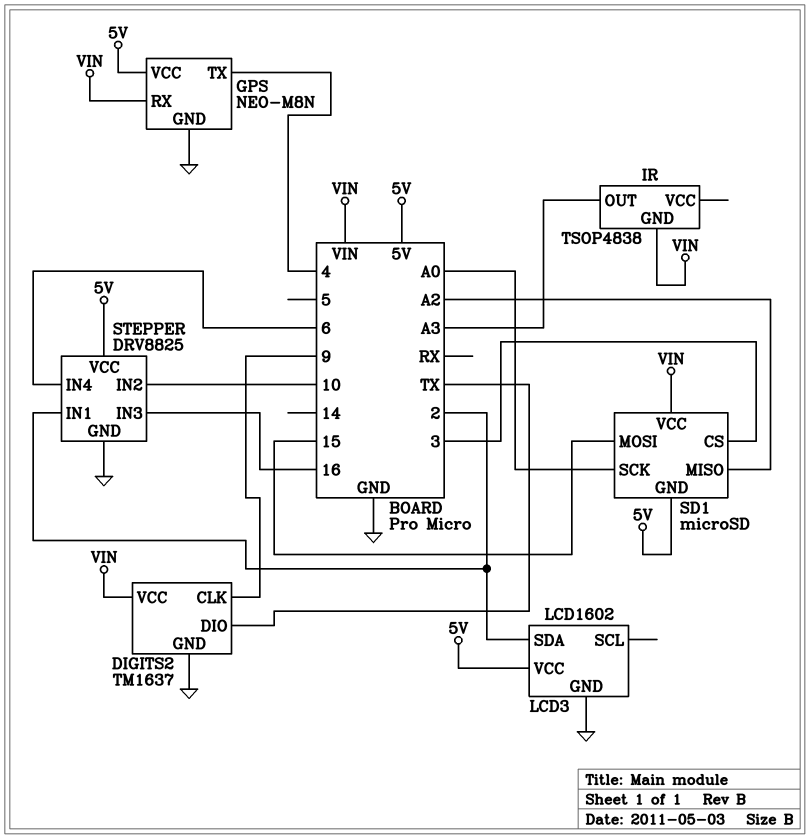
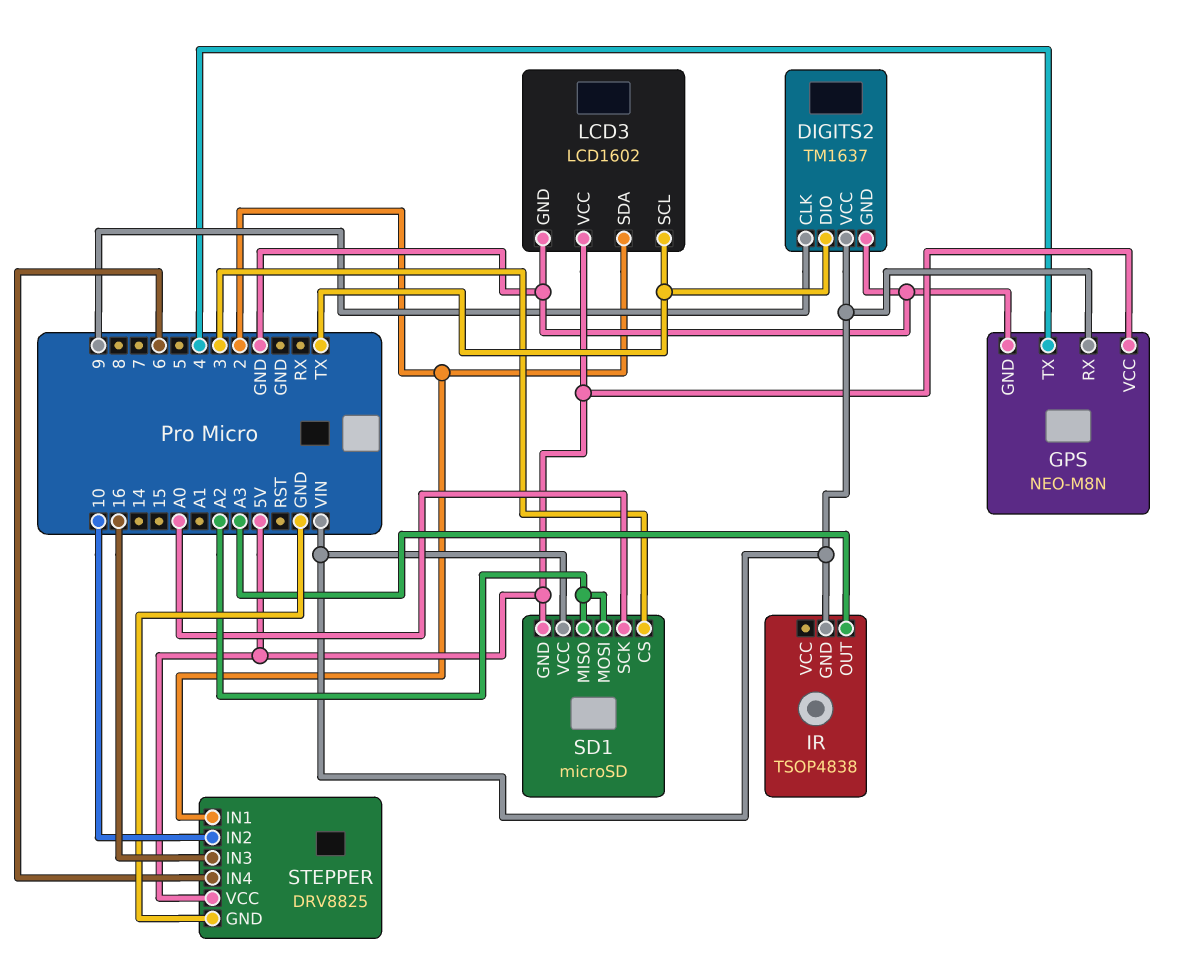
LCD3 pin SCL: none -> TX
SD1 pin MOSI: 15 -> A2

